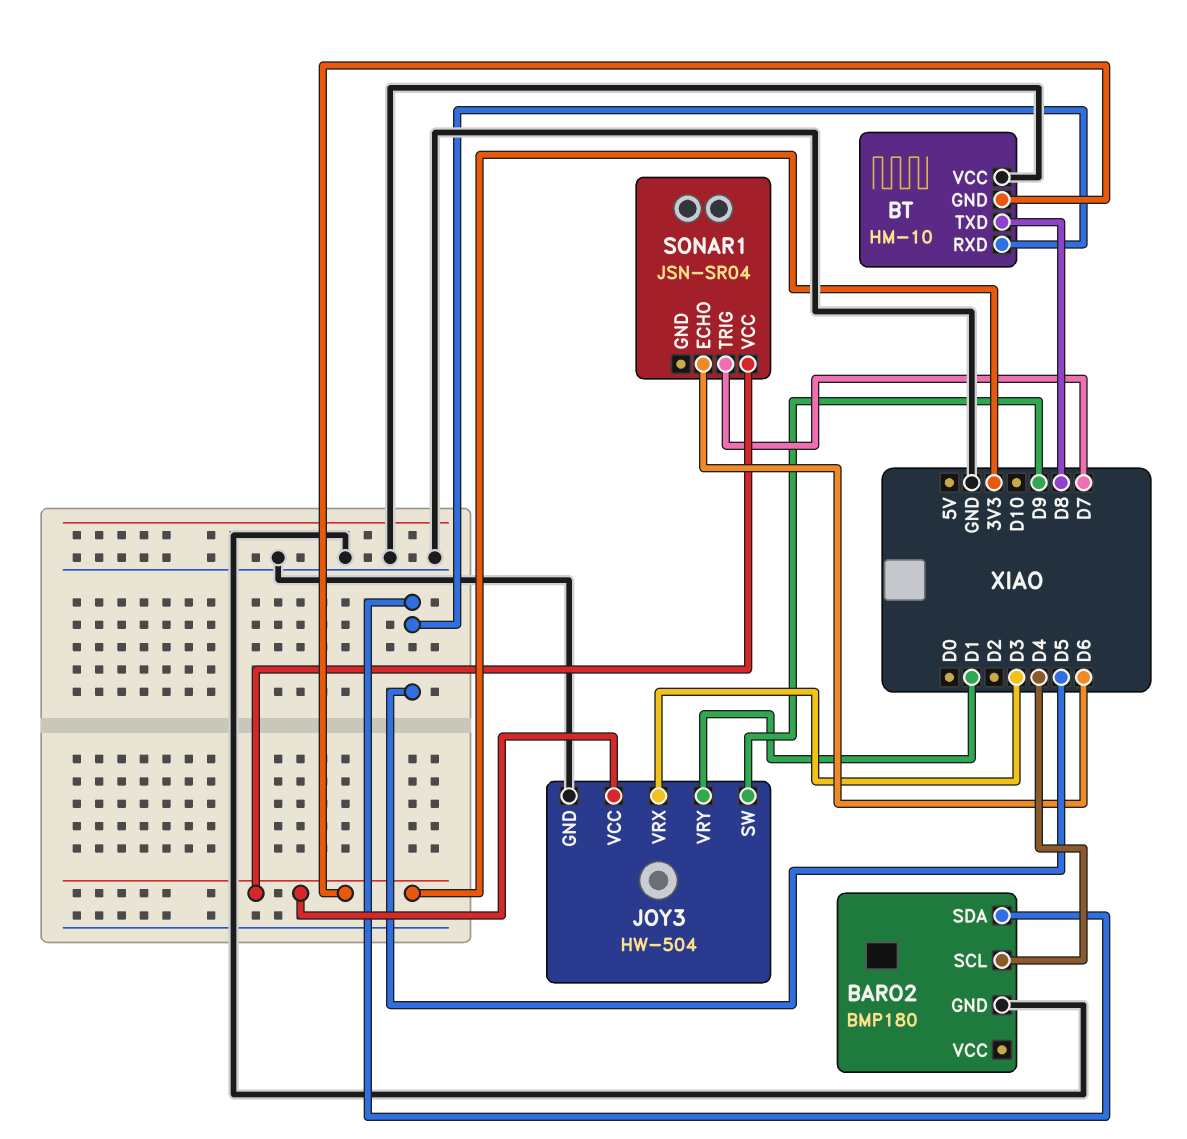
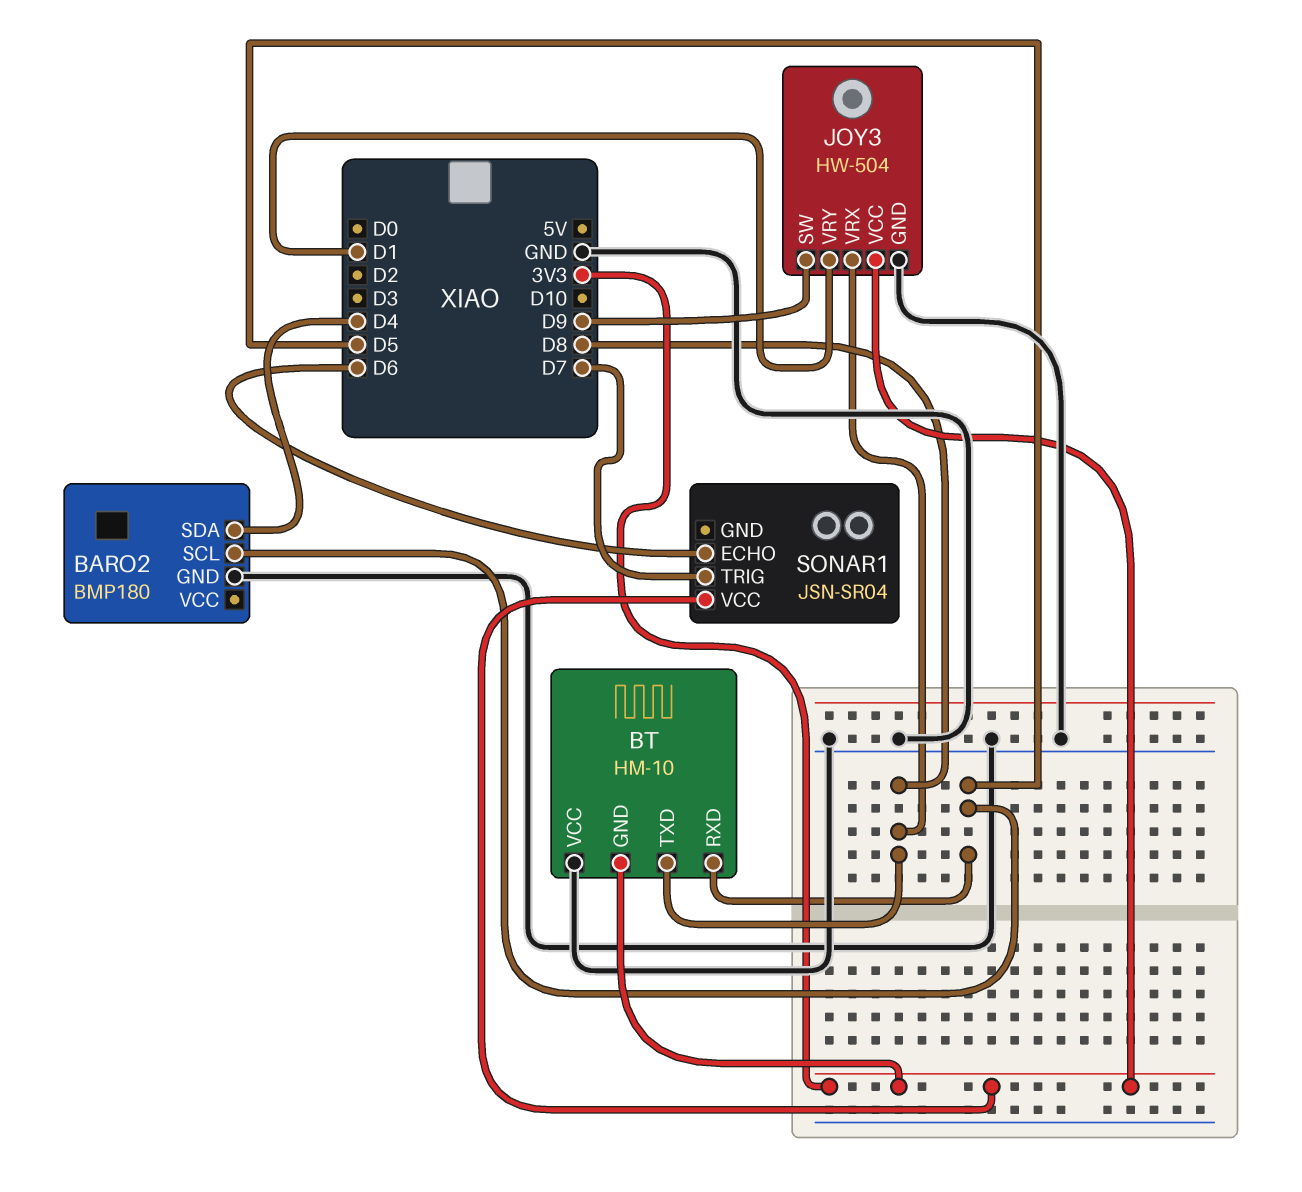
BARO2 pin SCL: D4 -> D5
BARO2 pin SDA: D5 -> D4
JOY3 pin VRX: D3 -> D8

